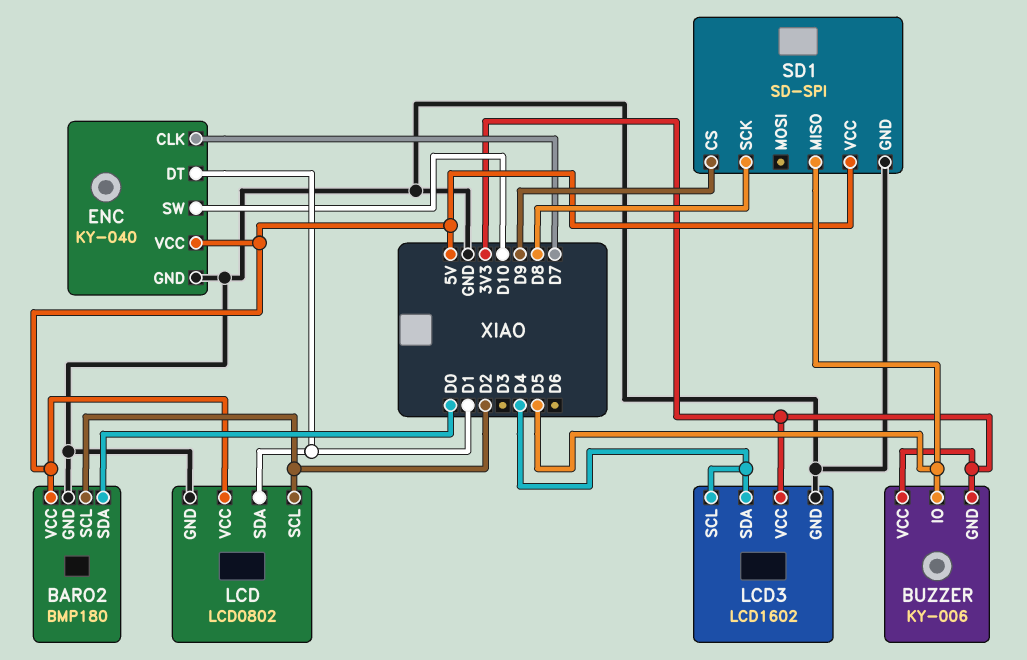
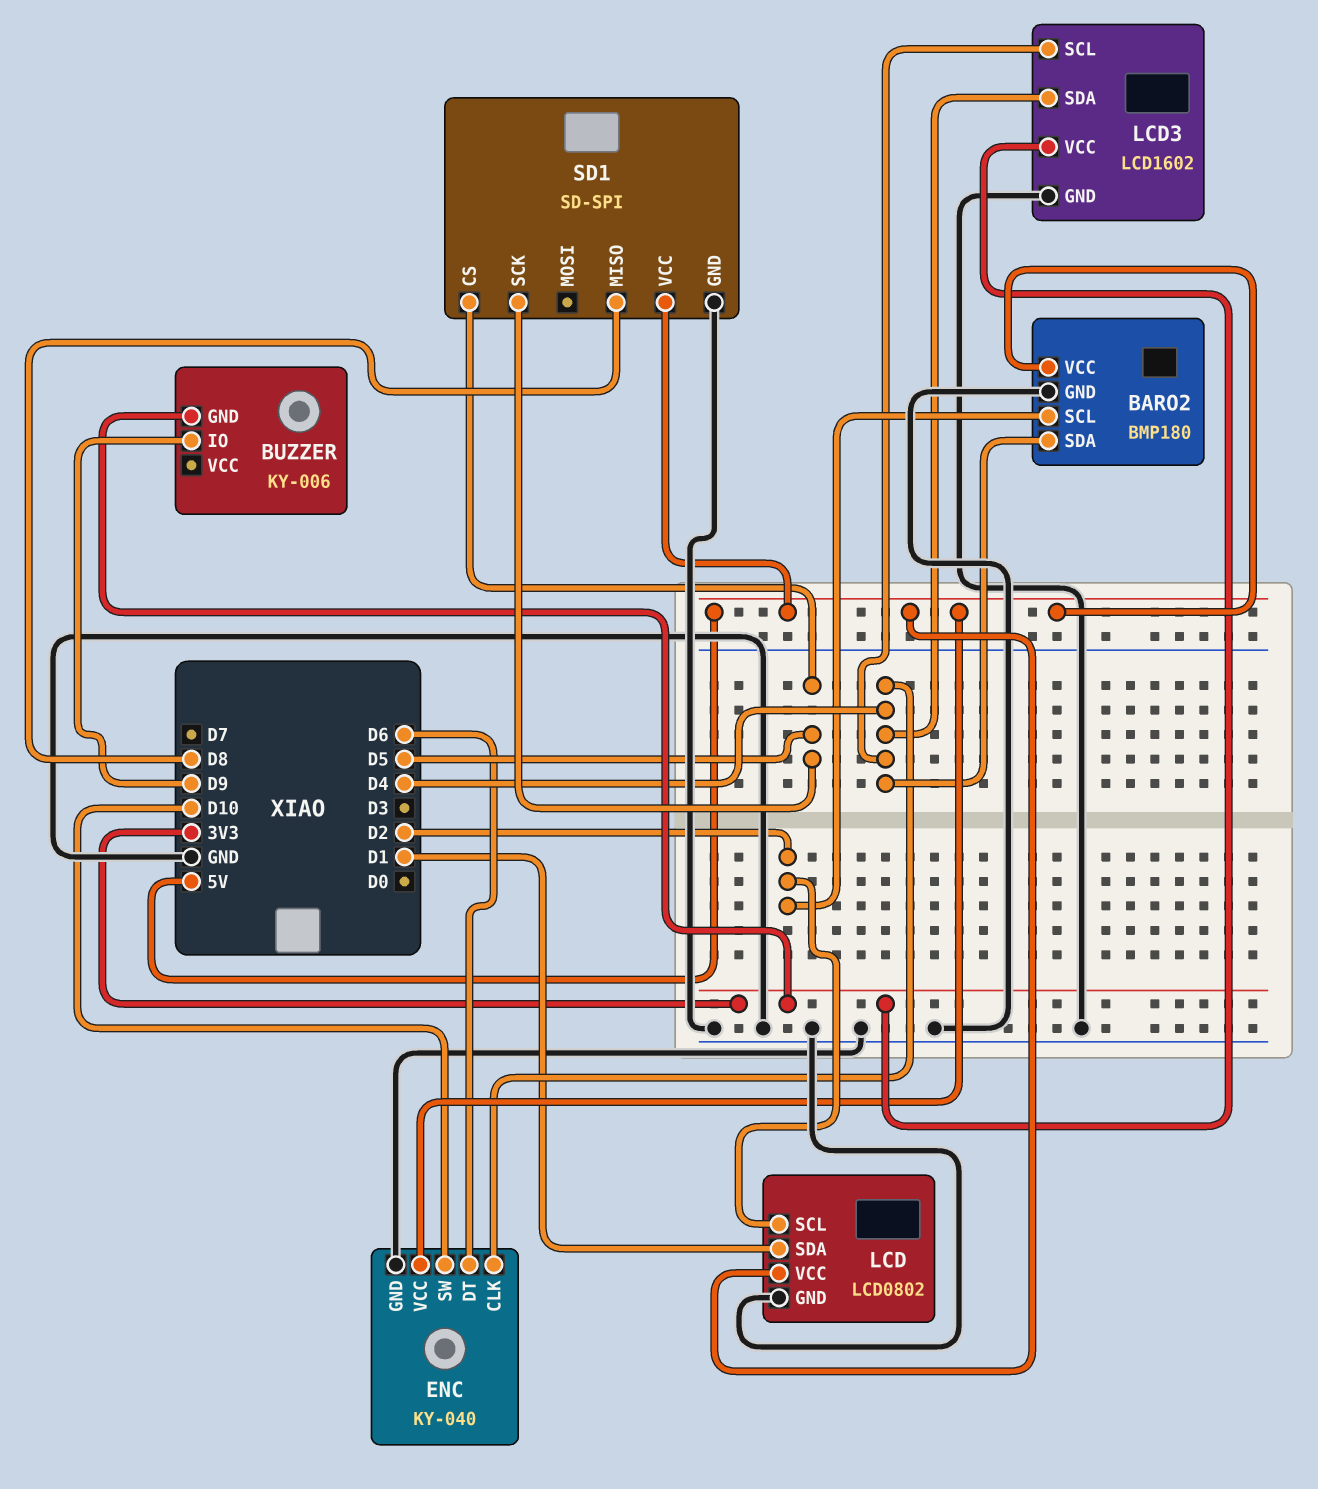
BARO2 pin SDA: D0 -> D4
BUZZER pin IO: D5 -> D9
BUZZER pin VCC: 3V3 -> none
ENC pin CLK: D7 -> D4
ENC pin DT: D1 -> D6
SD1 pin CS: D9 -> D5
SD1 pin MISO: D5 -> D8
SD1 pin SCK: D8 -> D5

